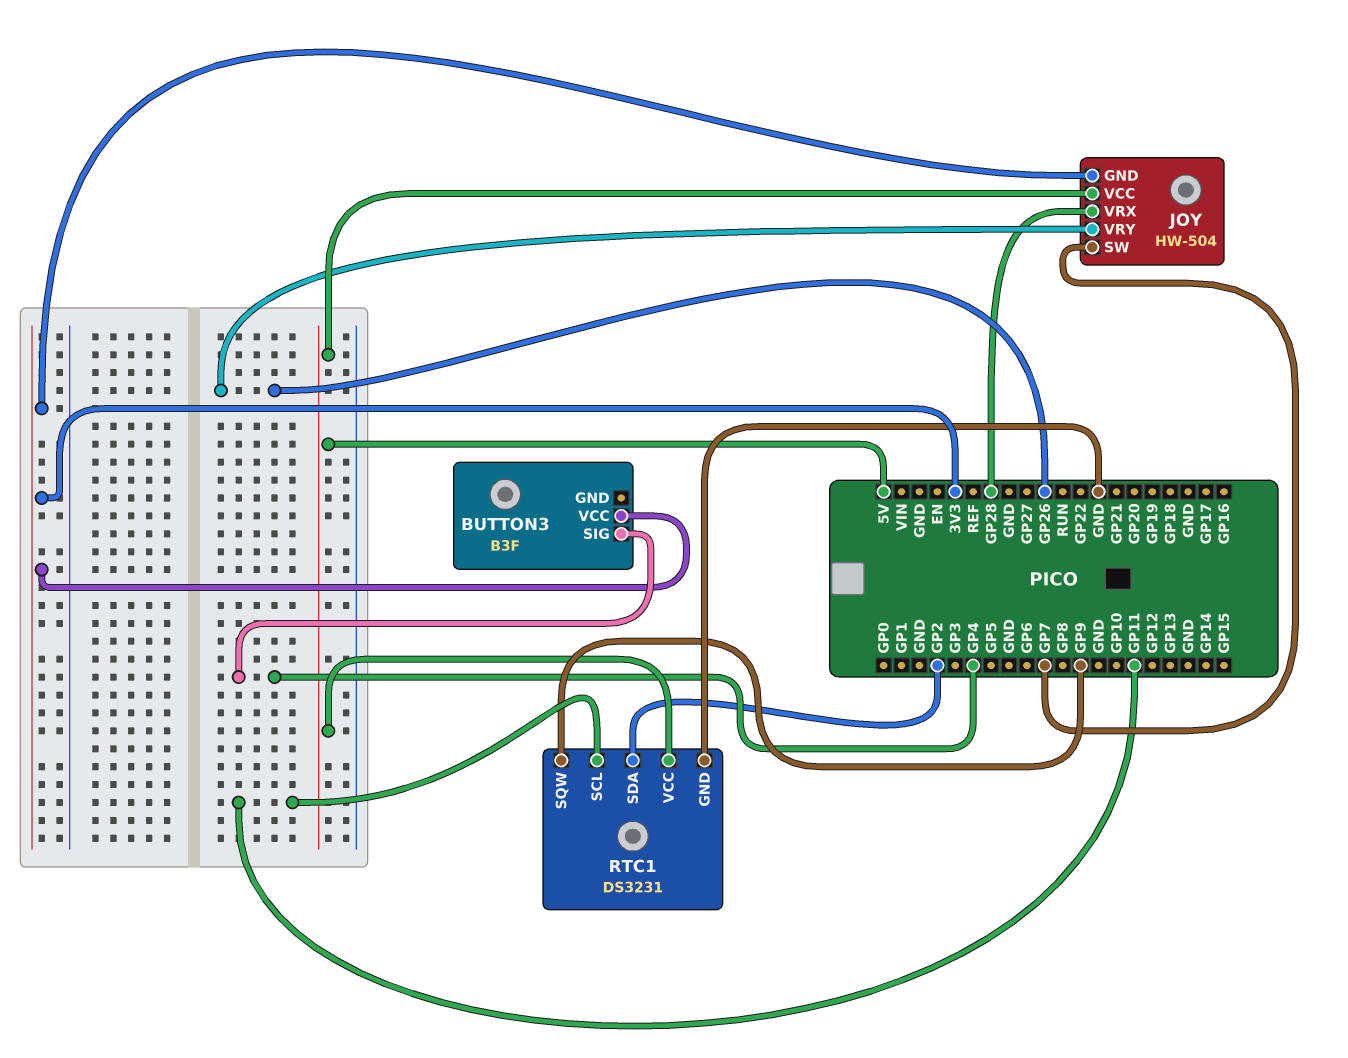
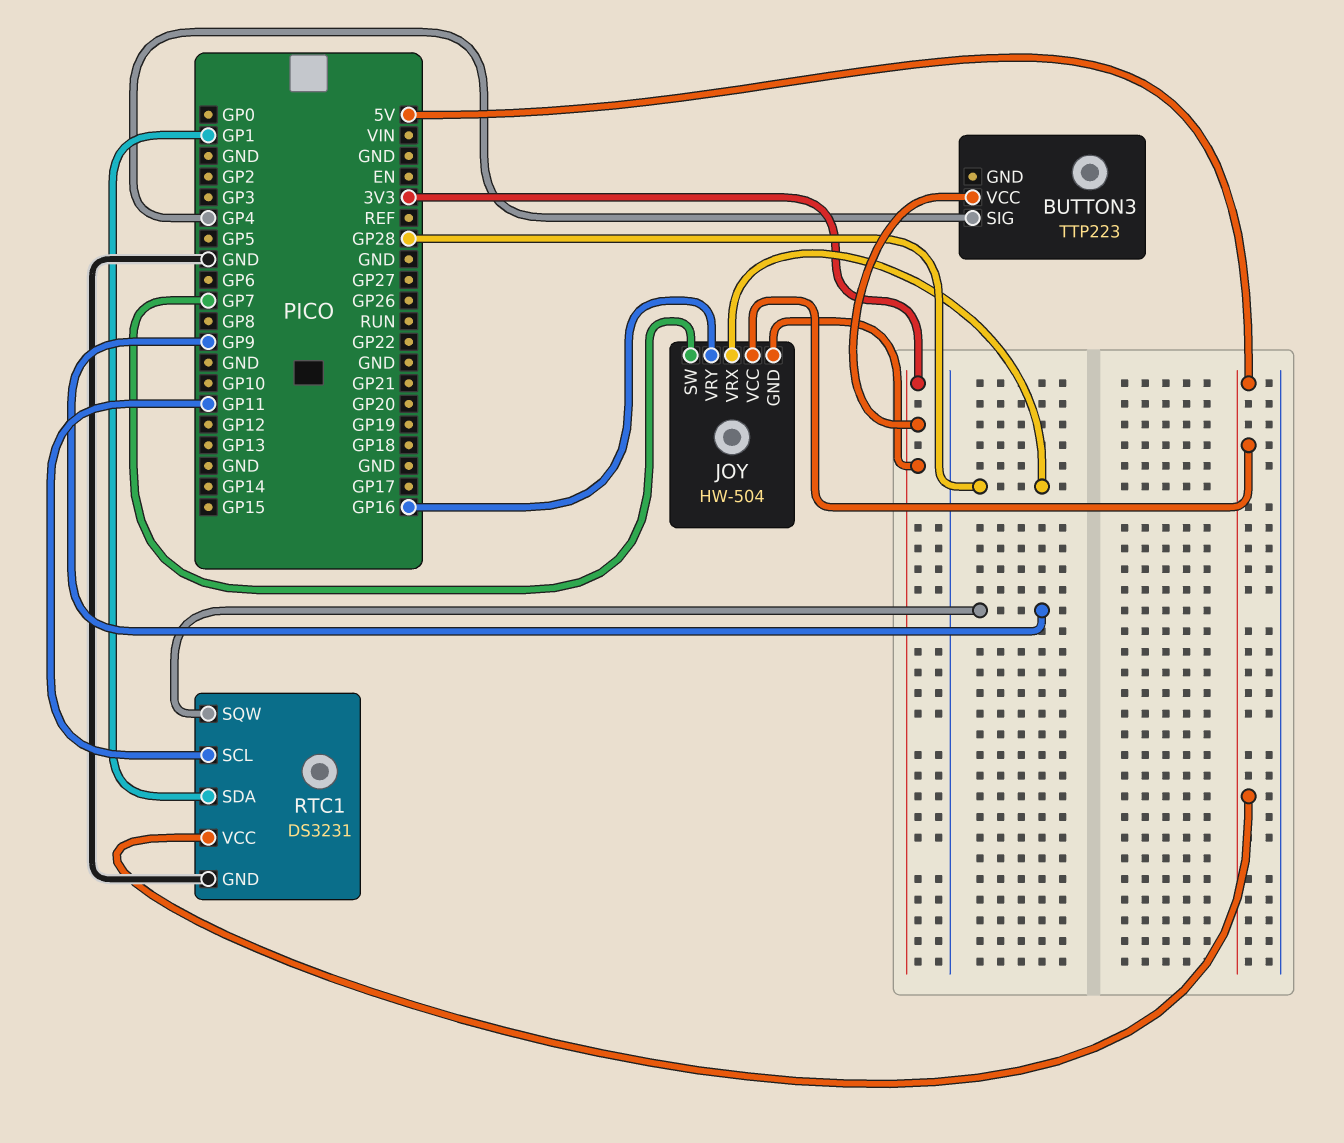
BUTTON3: B3F -> TTP223
JOY pin VRY: GP26 -> GP16
RTC1 pin SDA: GP2 -> GP1

